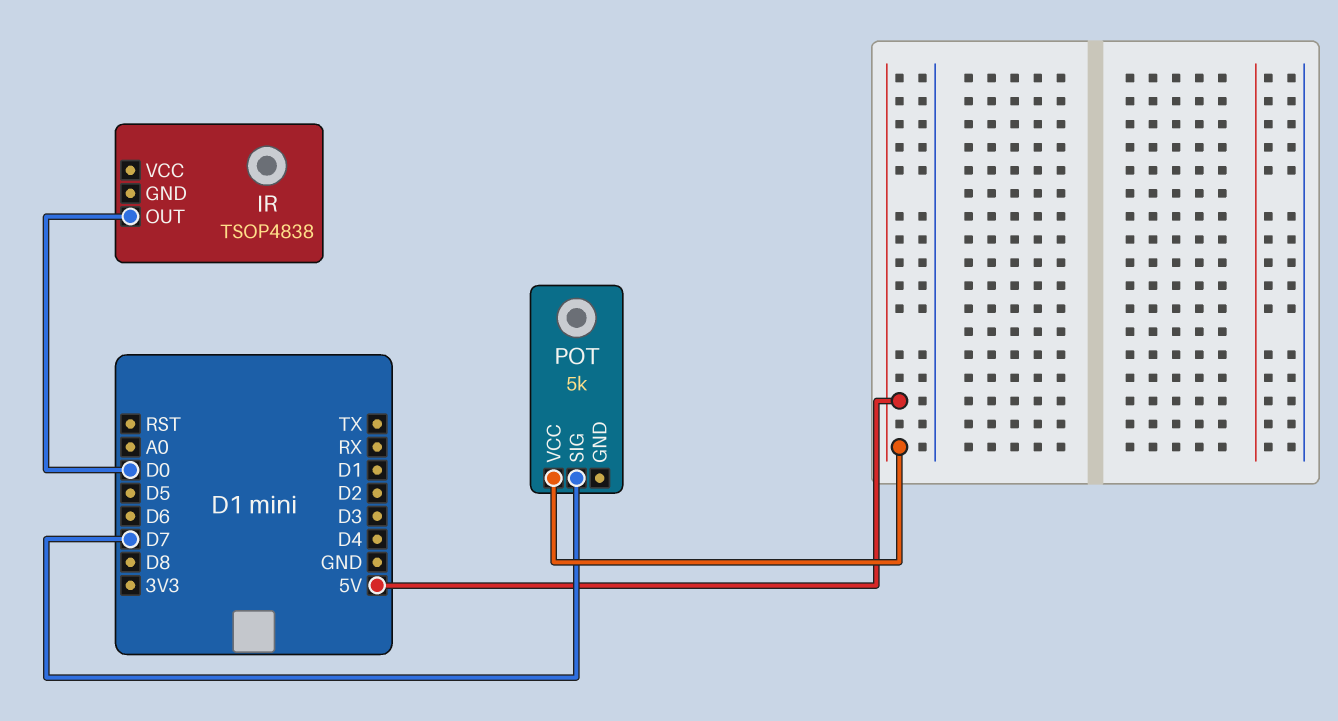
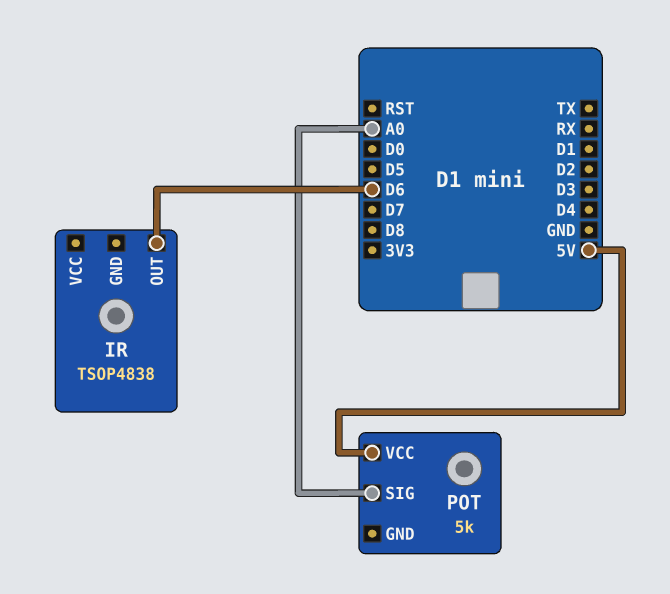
IR pin OUT: D0 -> D6
POT pin SIG: D7 -> A0

